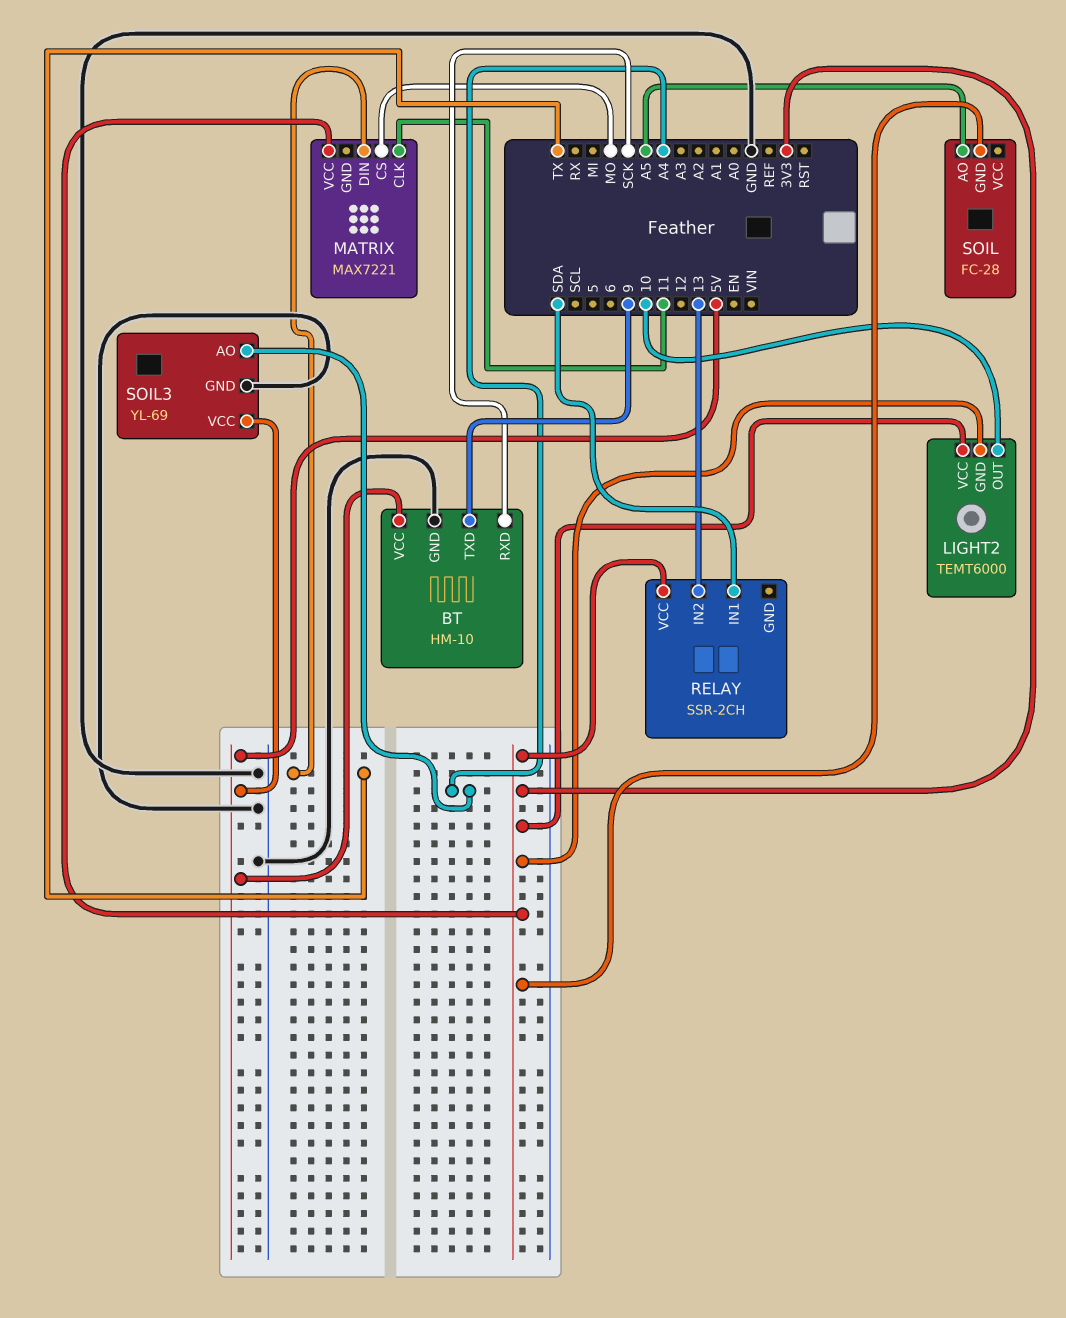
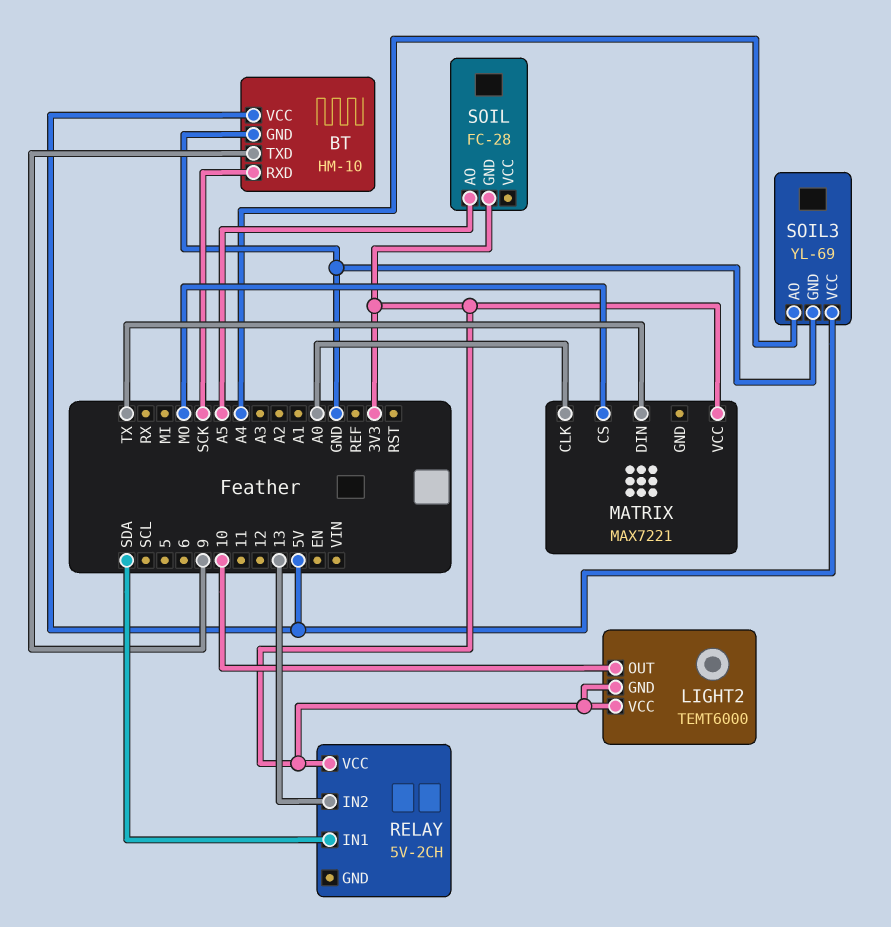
MATRIX pin CLK: 11 -> A0
RELAY: SSR-2CH -> 5V-2CH

